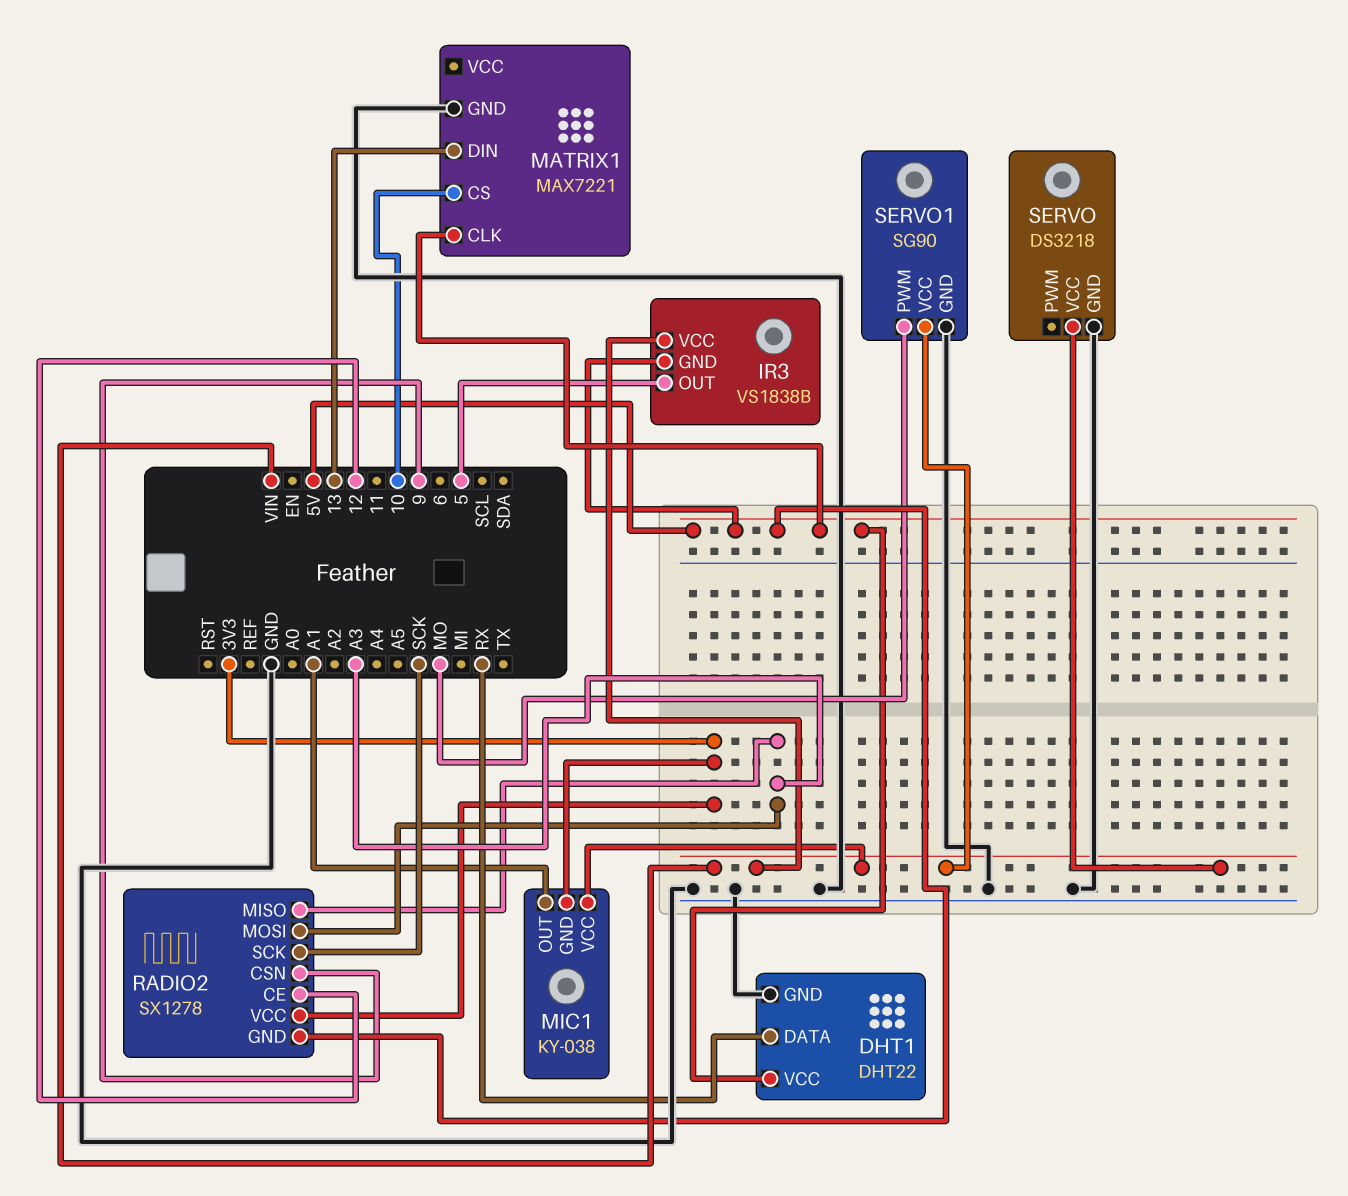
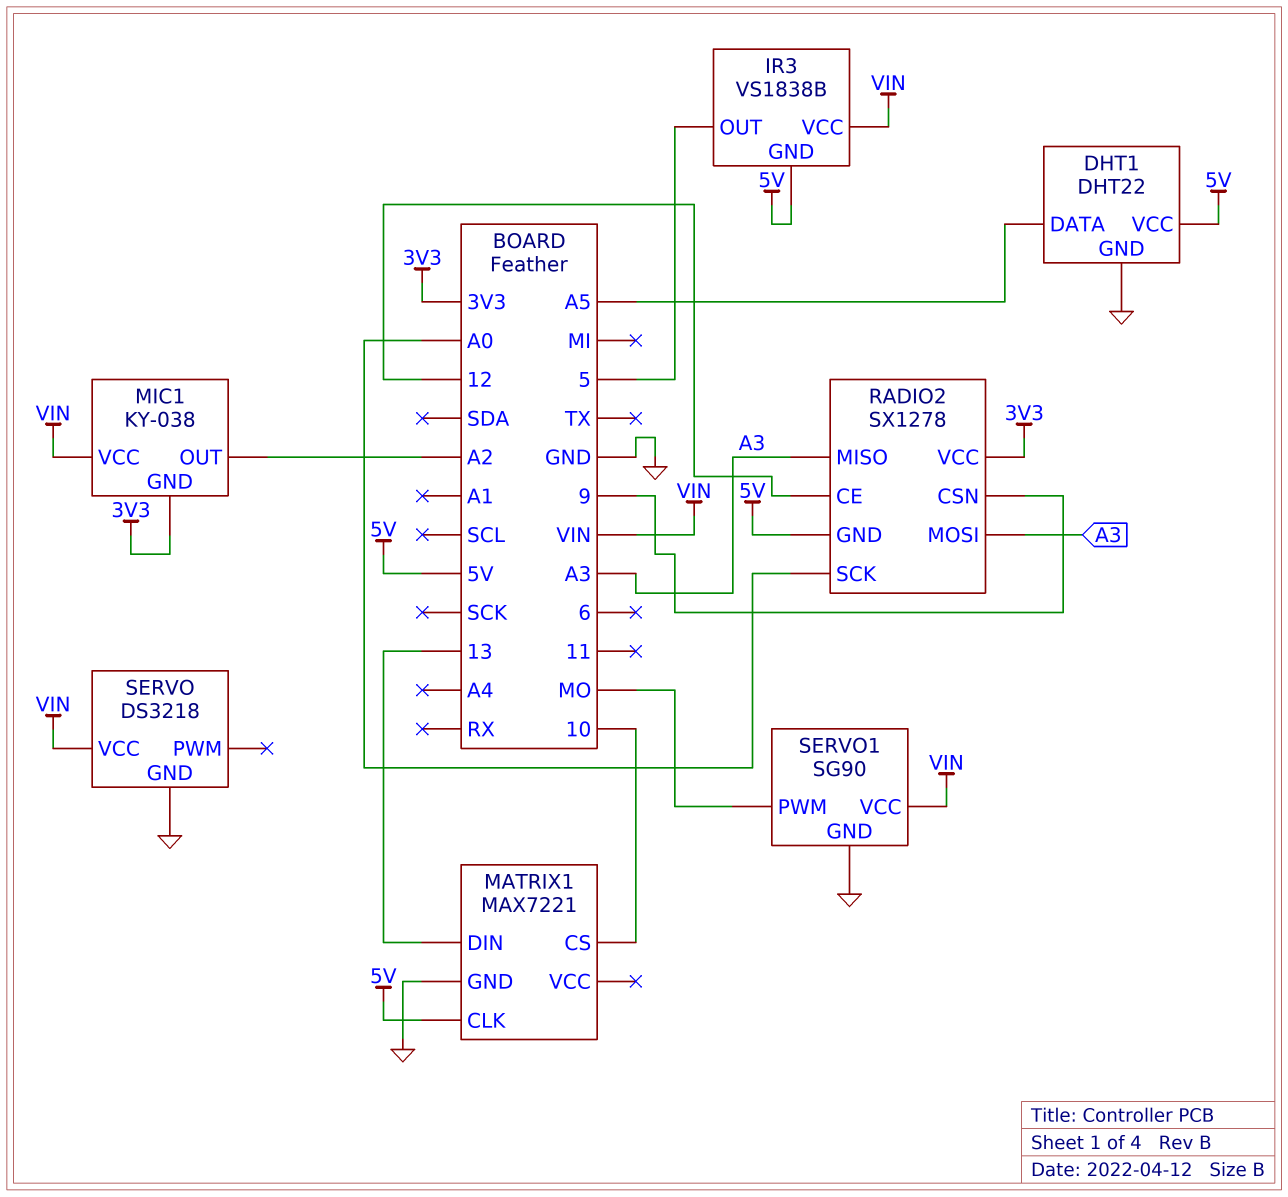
DHT1 pin DATA: RX -> A5
MIC1 pin OUT: A1 -> A2
RADIO2 pin SCK: SCK -> A0

